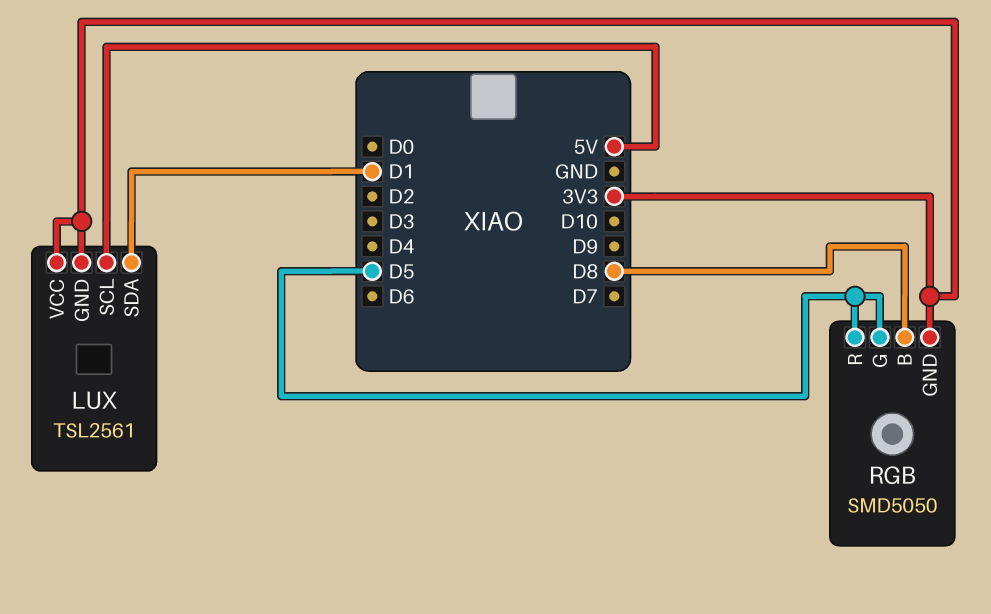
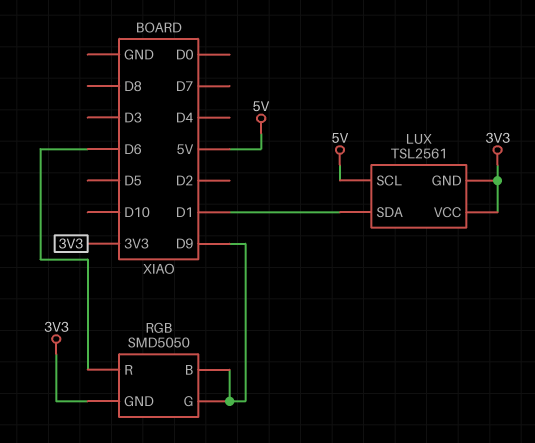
RGB pin B: D8 -> D9
RGB pin G: D5 -> D9
RGB pin R: D5 -> D6

